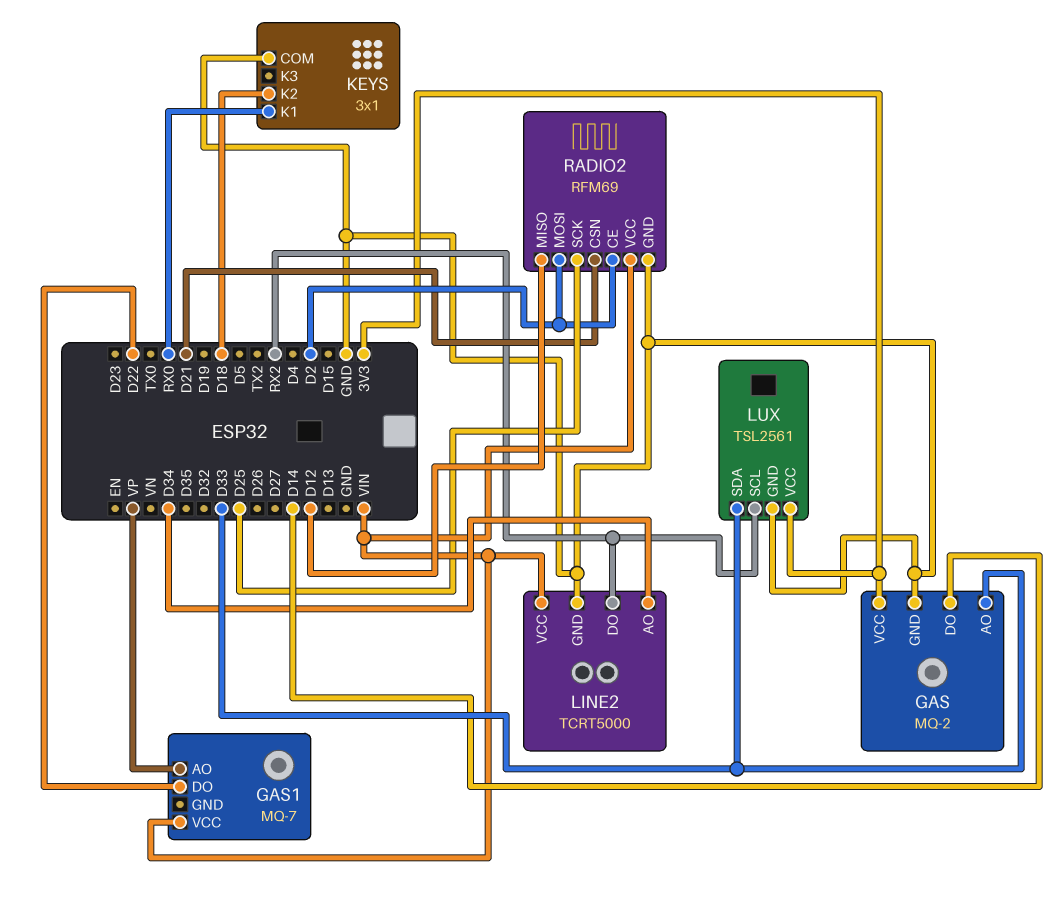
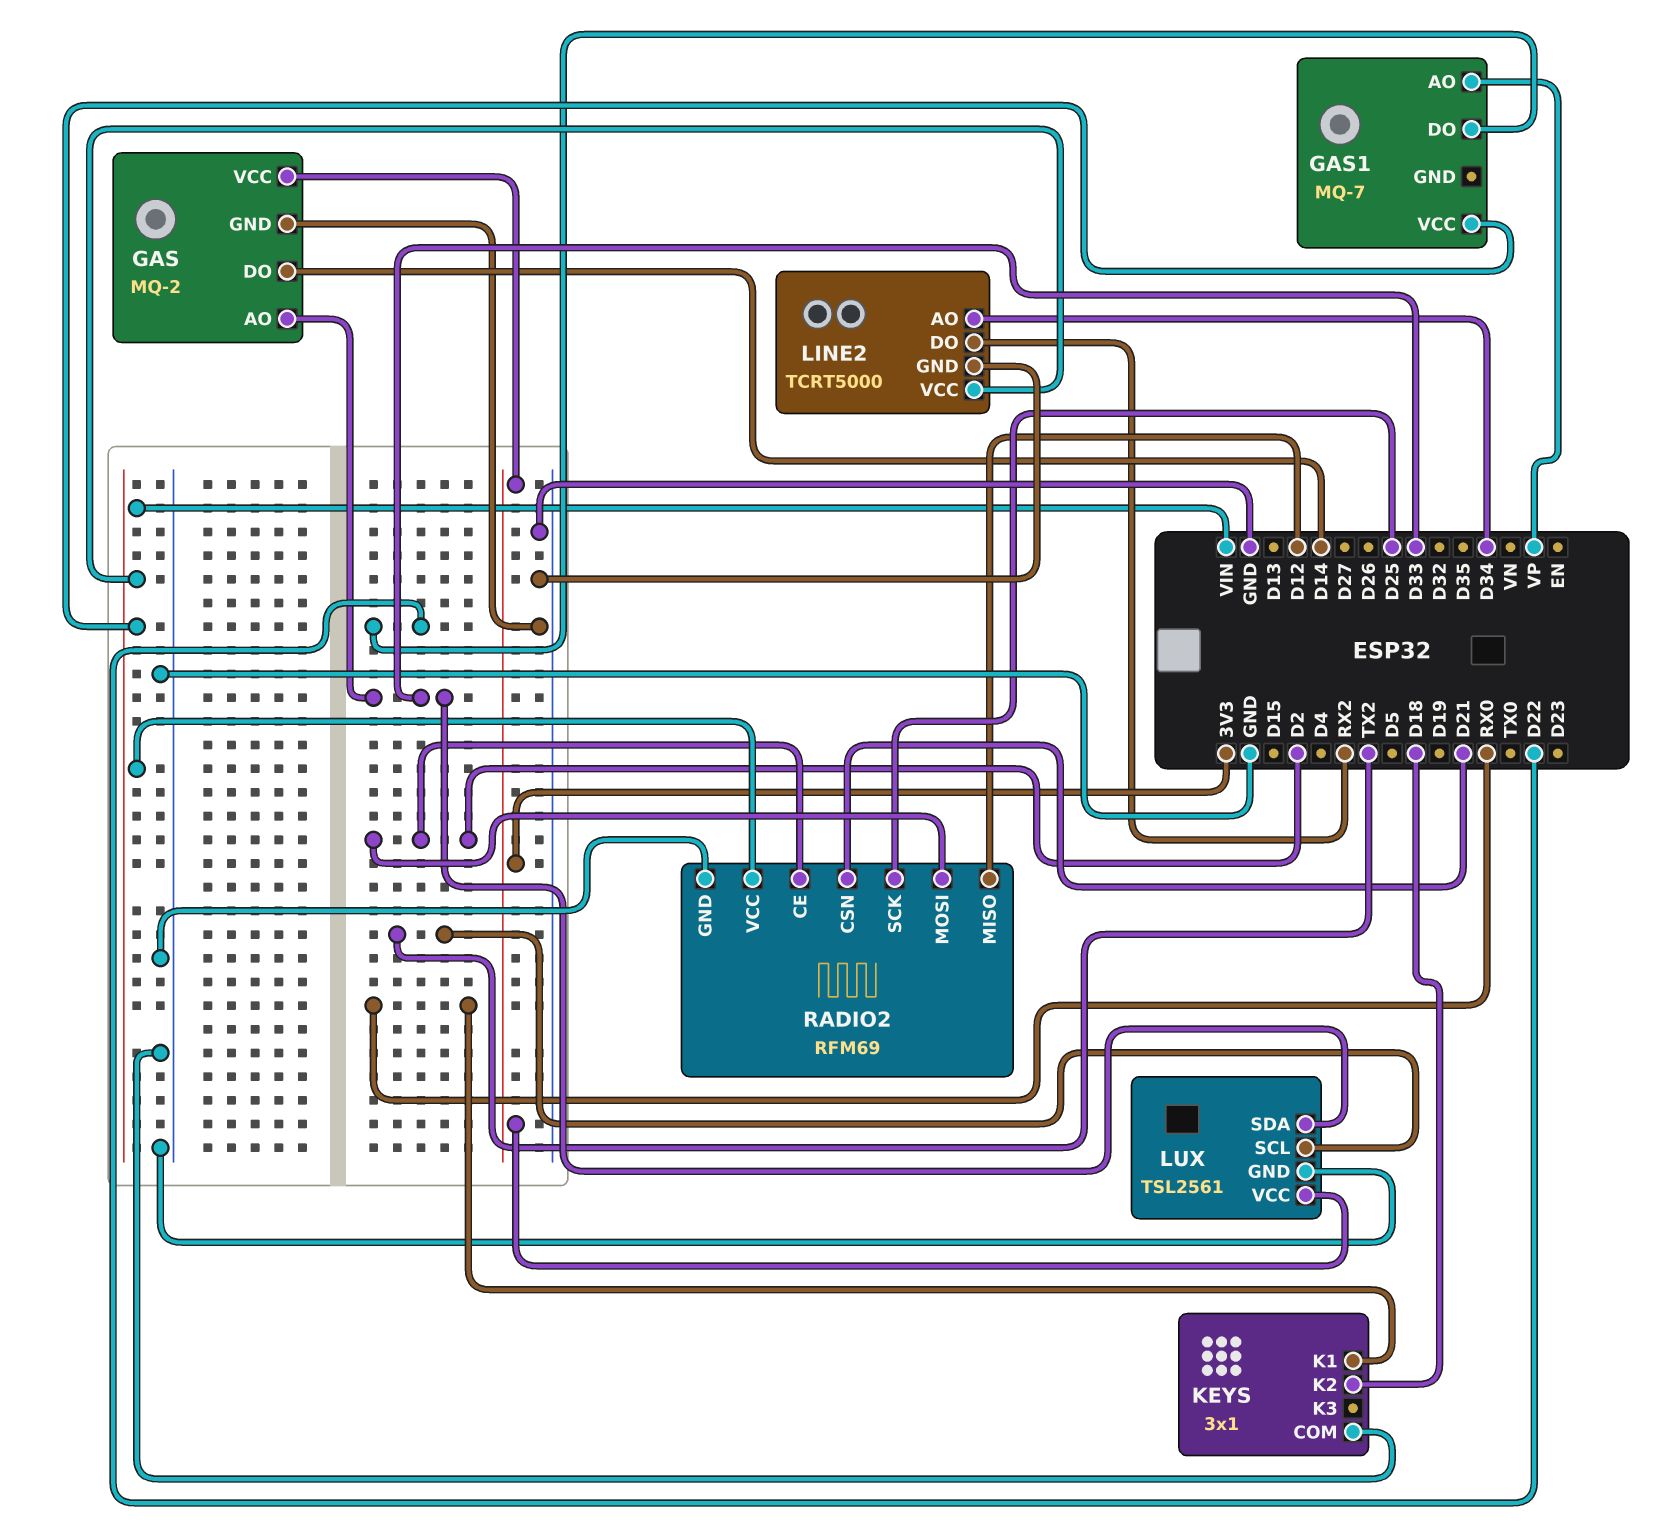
LUX pin SCL: RX2 -> TX2

